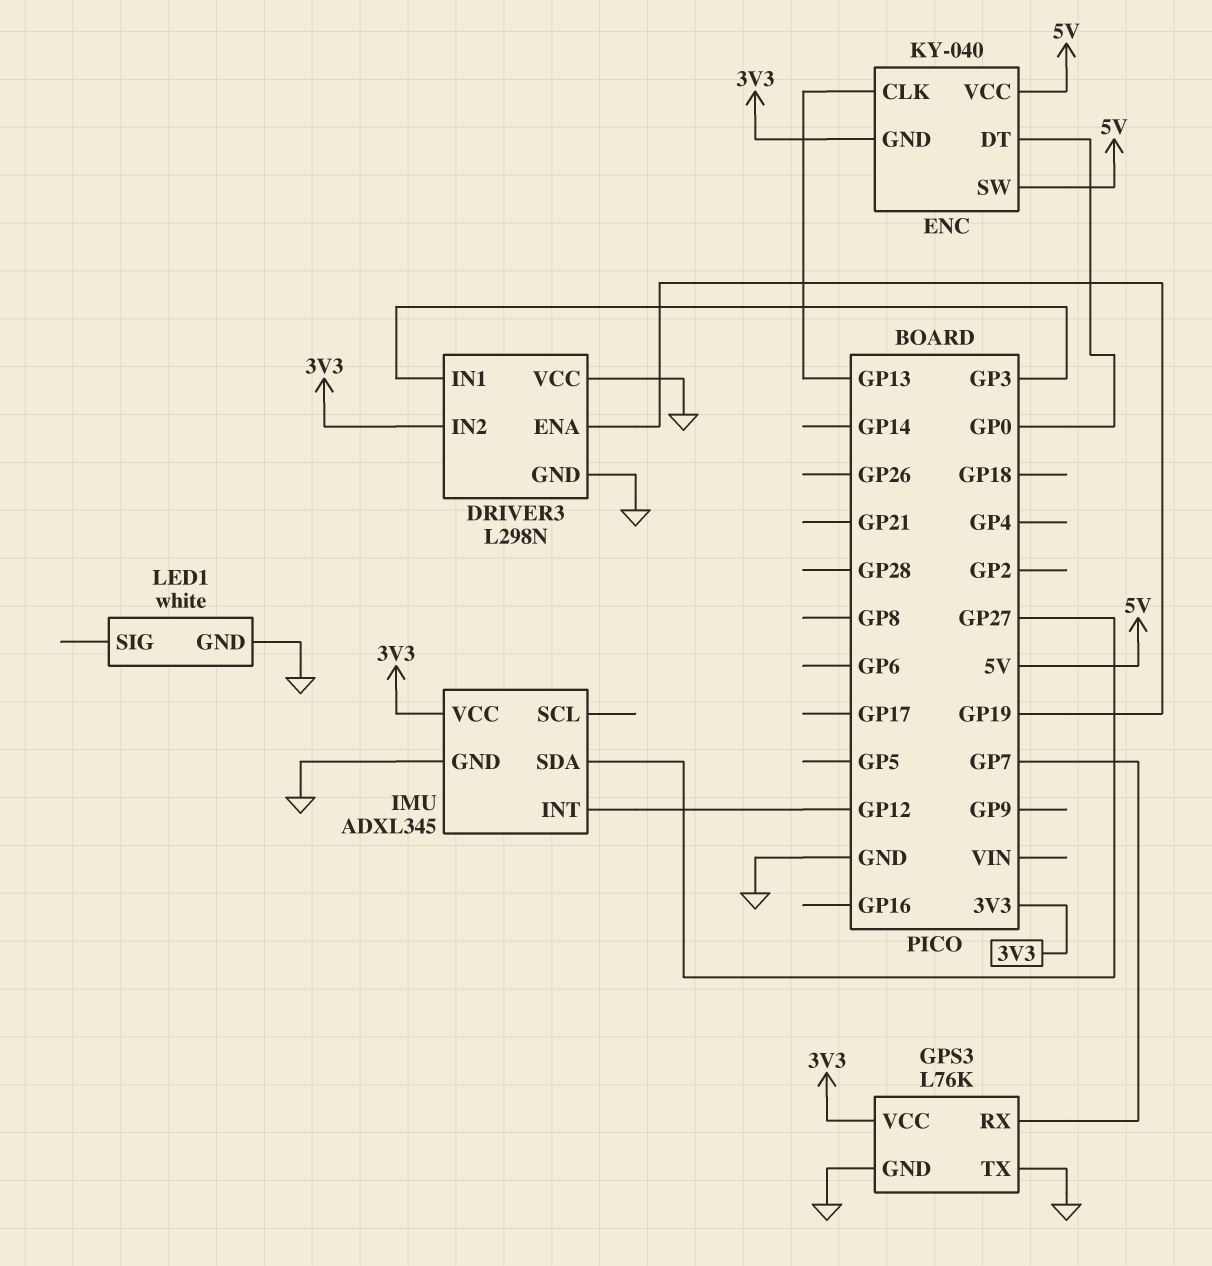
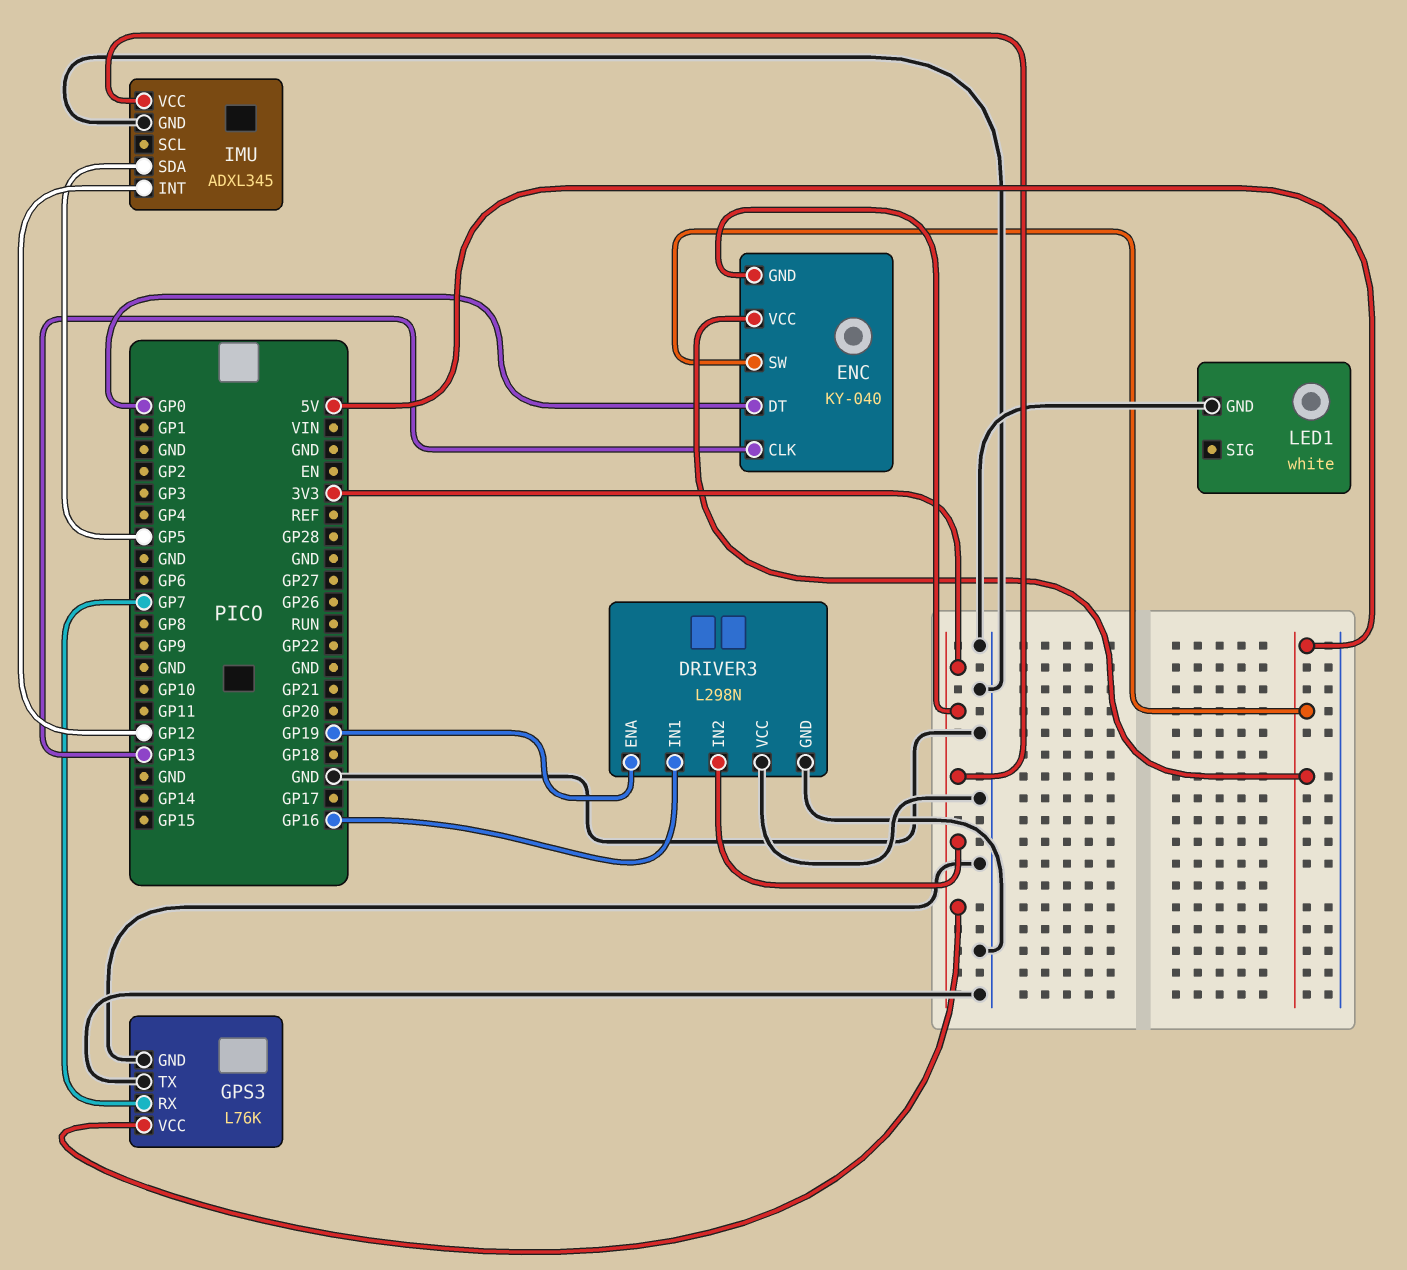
DRIVER3 pin IN1: GP3 -> GP16
IMU pin SDA: GP27 -> GP5

